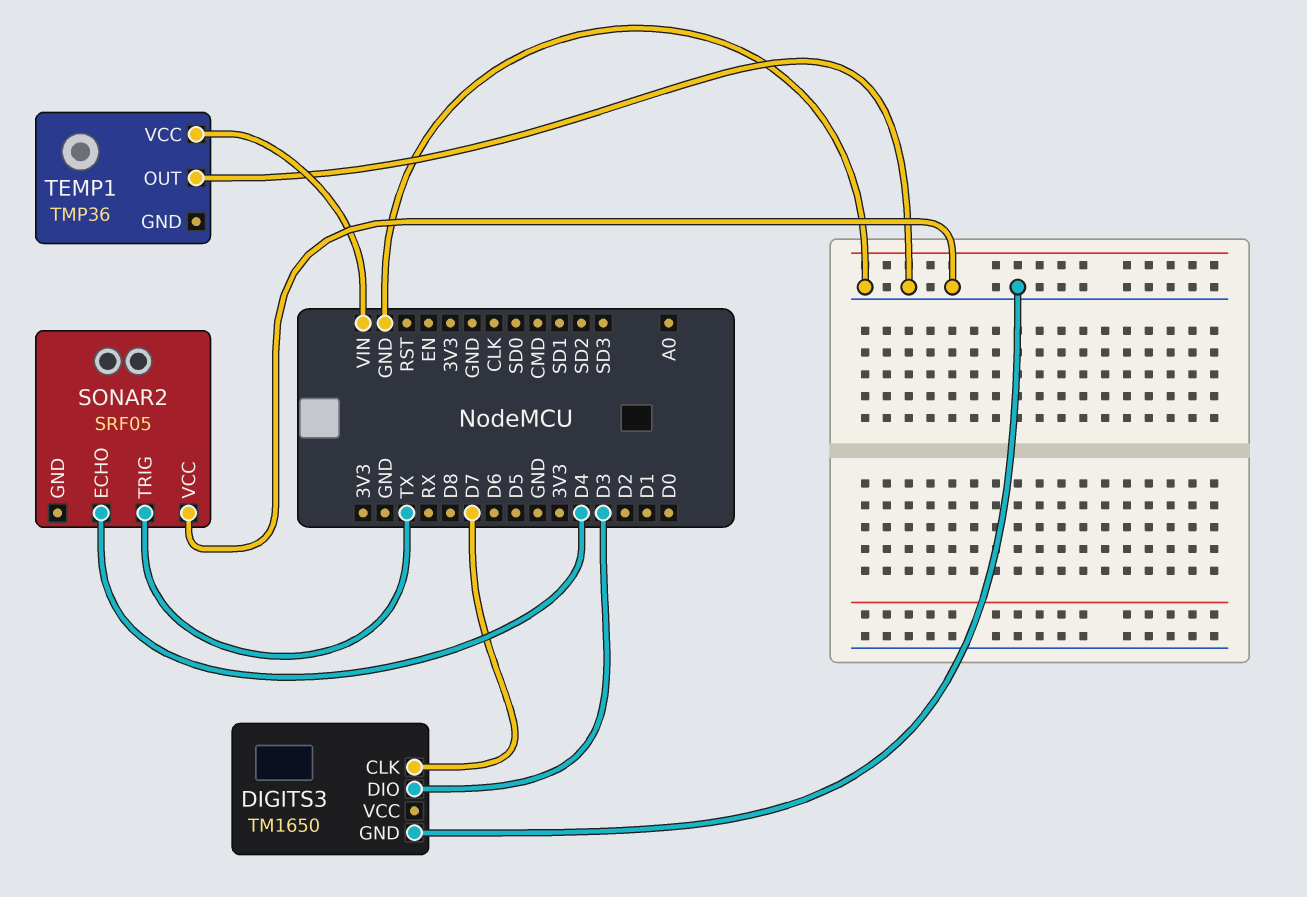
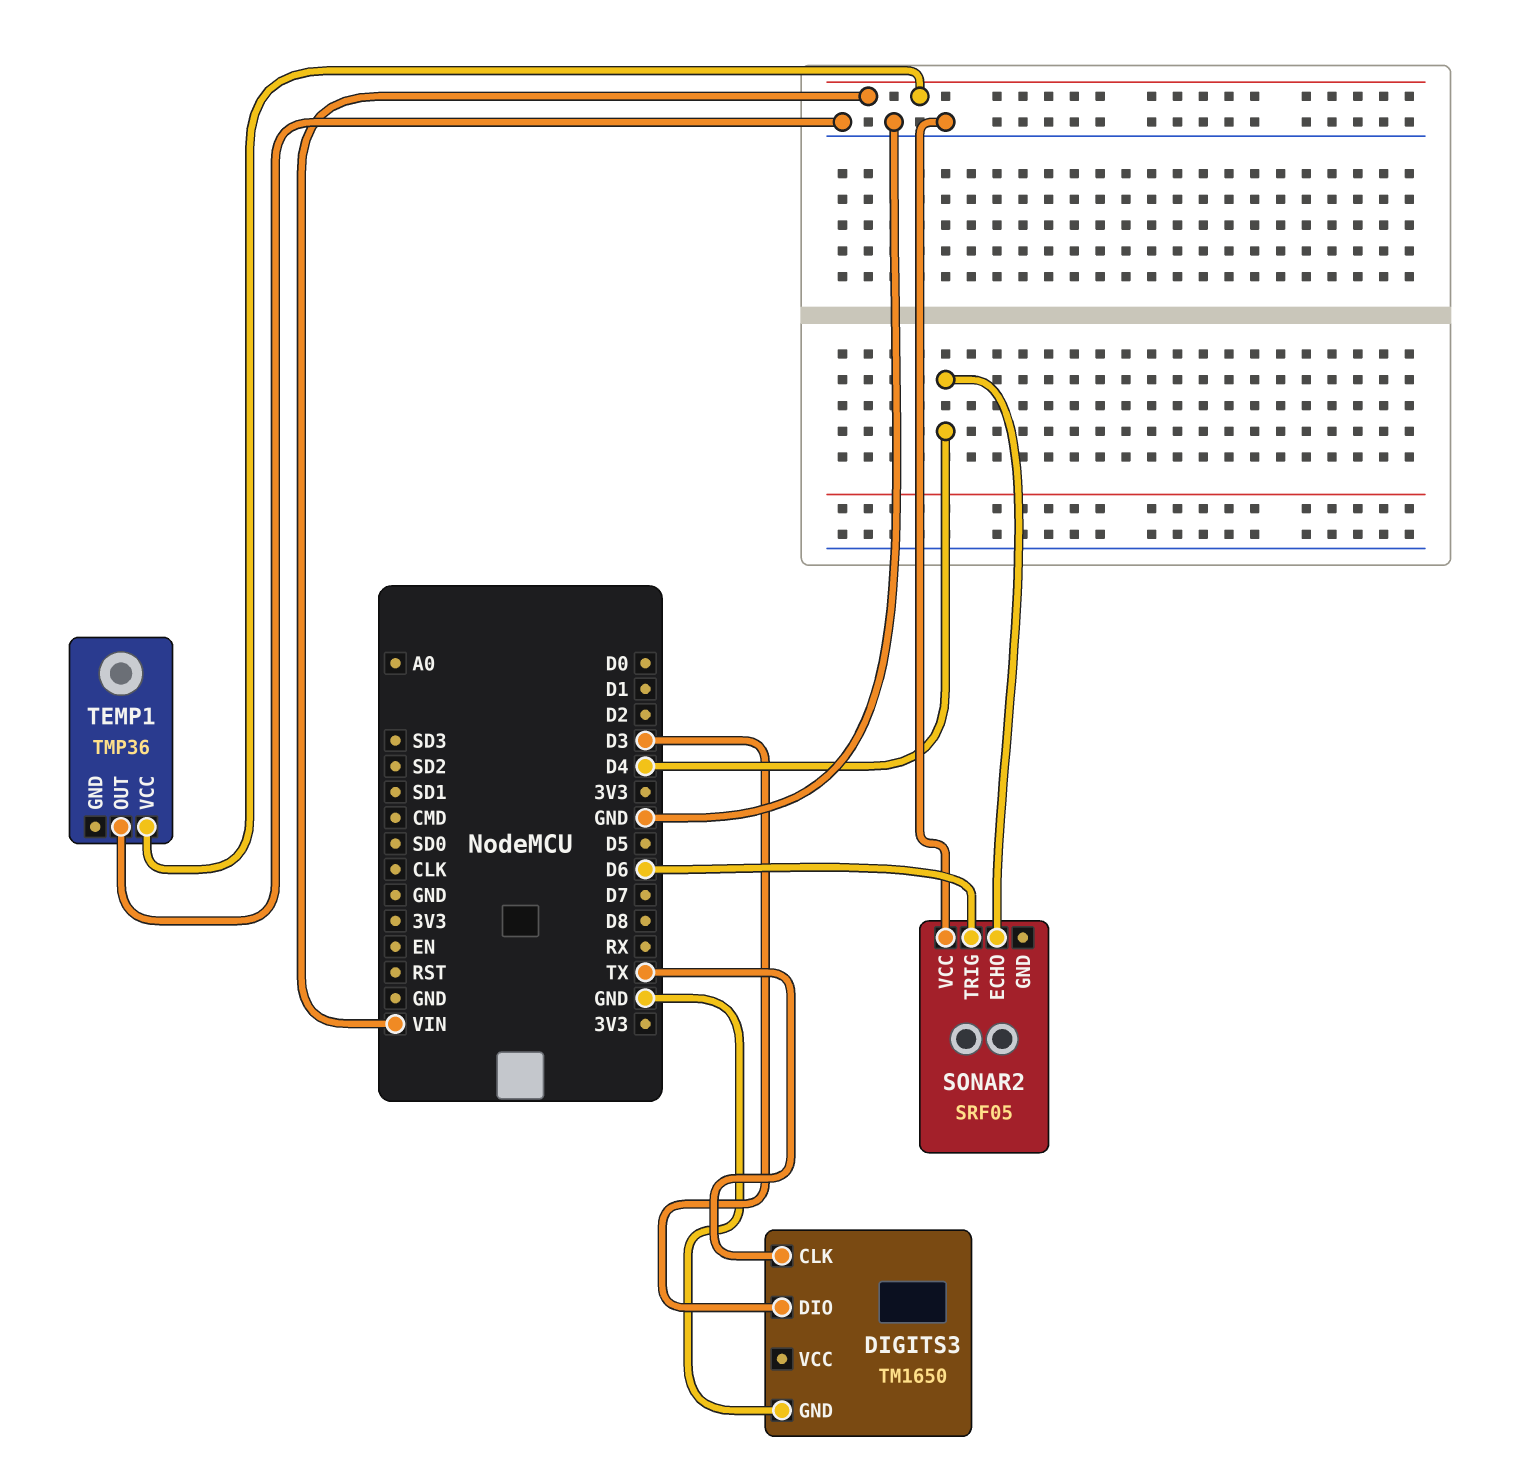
DIGITS3 pin CLK: D7 -> TX
SONAR2 pin TRIG: TX -> D6

